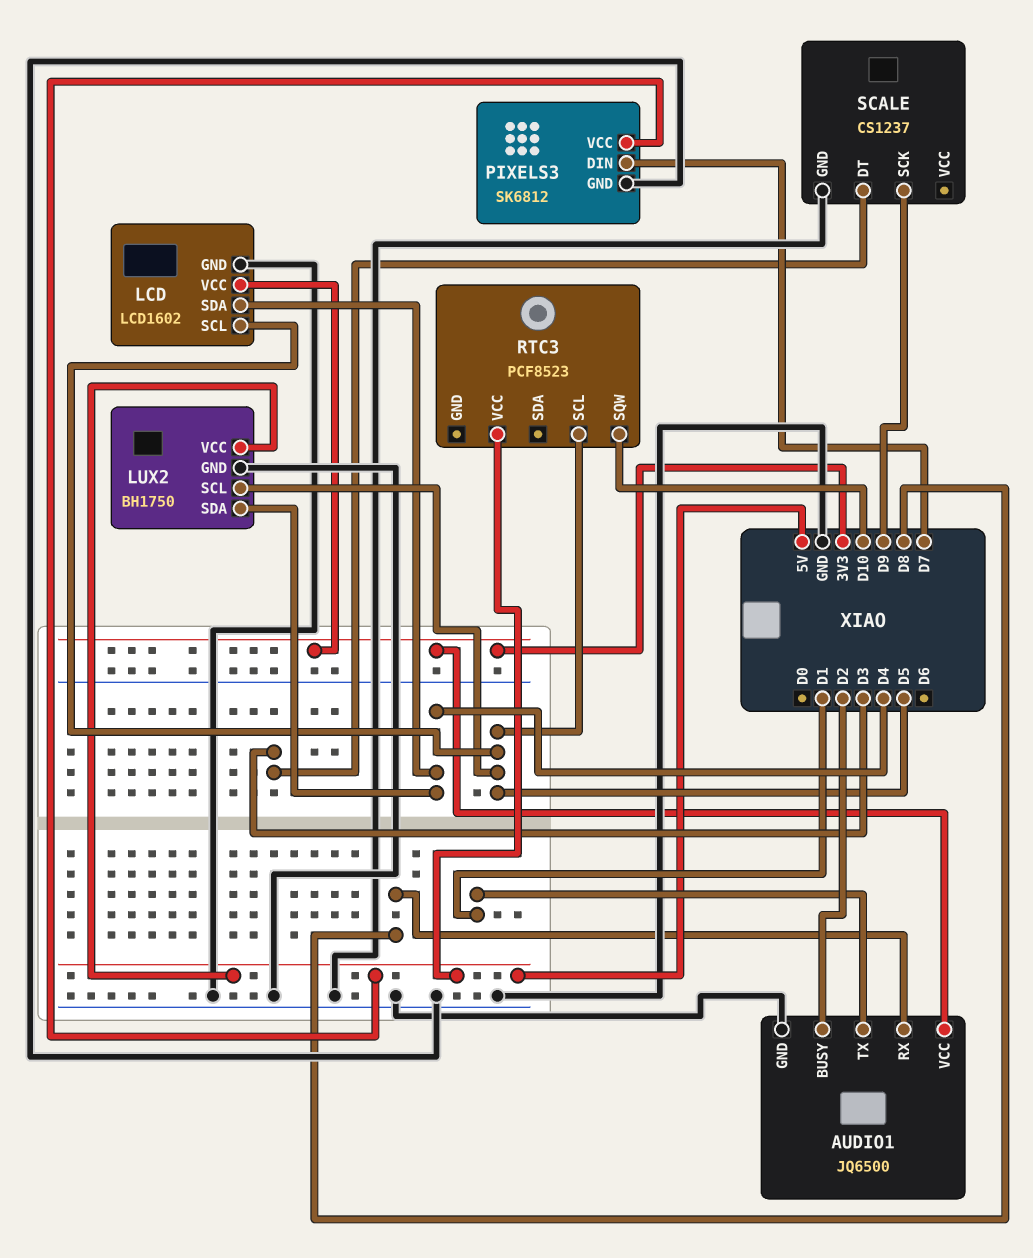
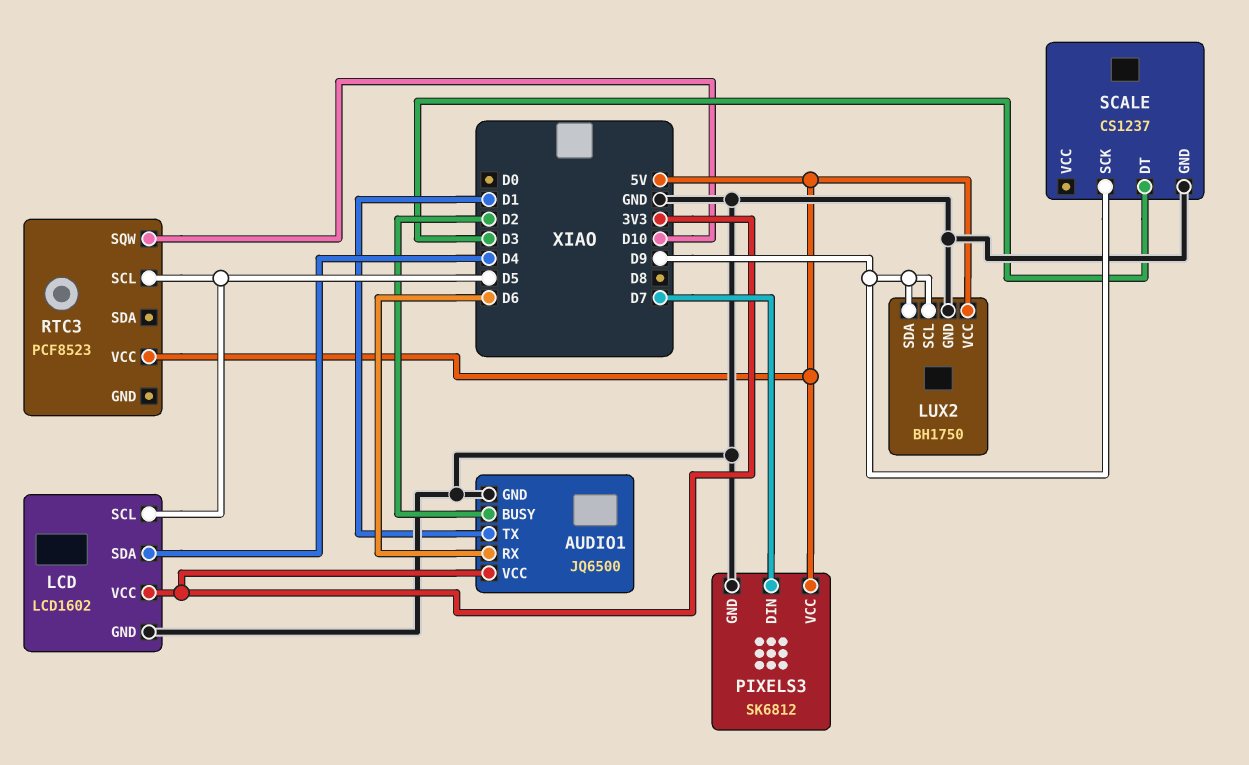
AUDIO1 pin RX: D8 -> D6
LUX2 pin SCL: D5 -> D9
LUX2 pin SDA: D4 -> D9

